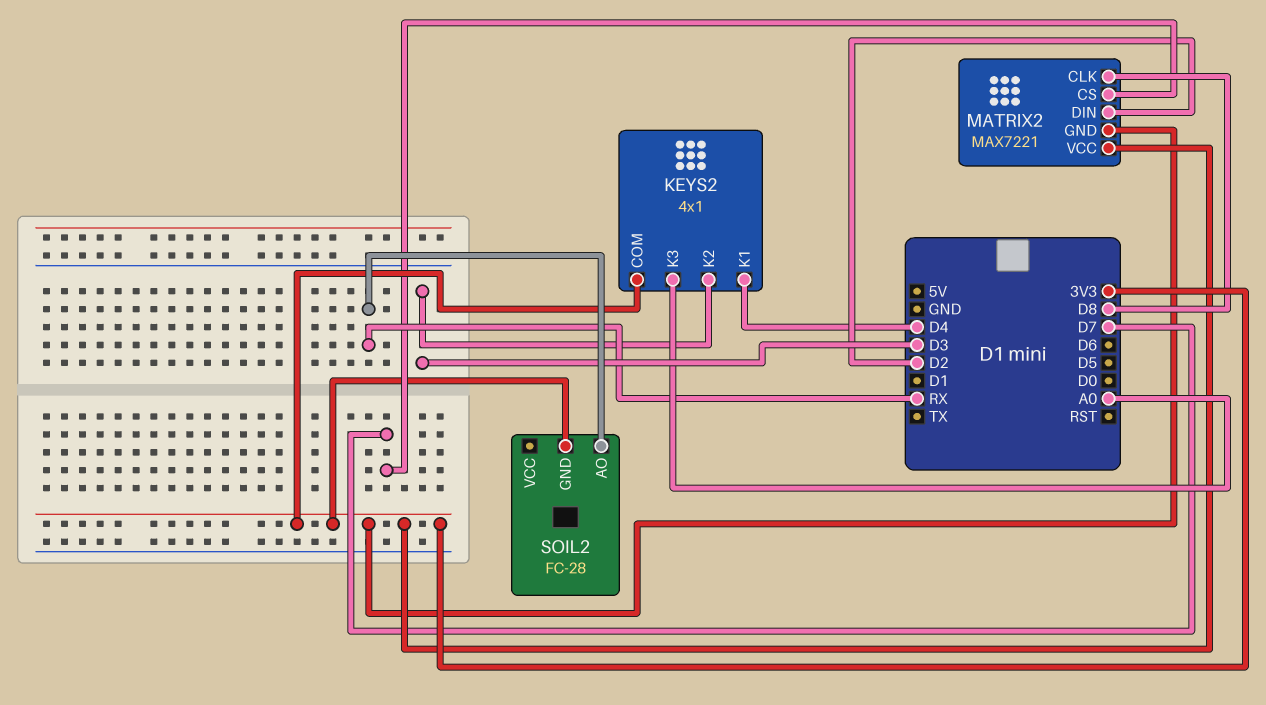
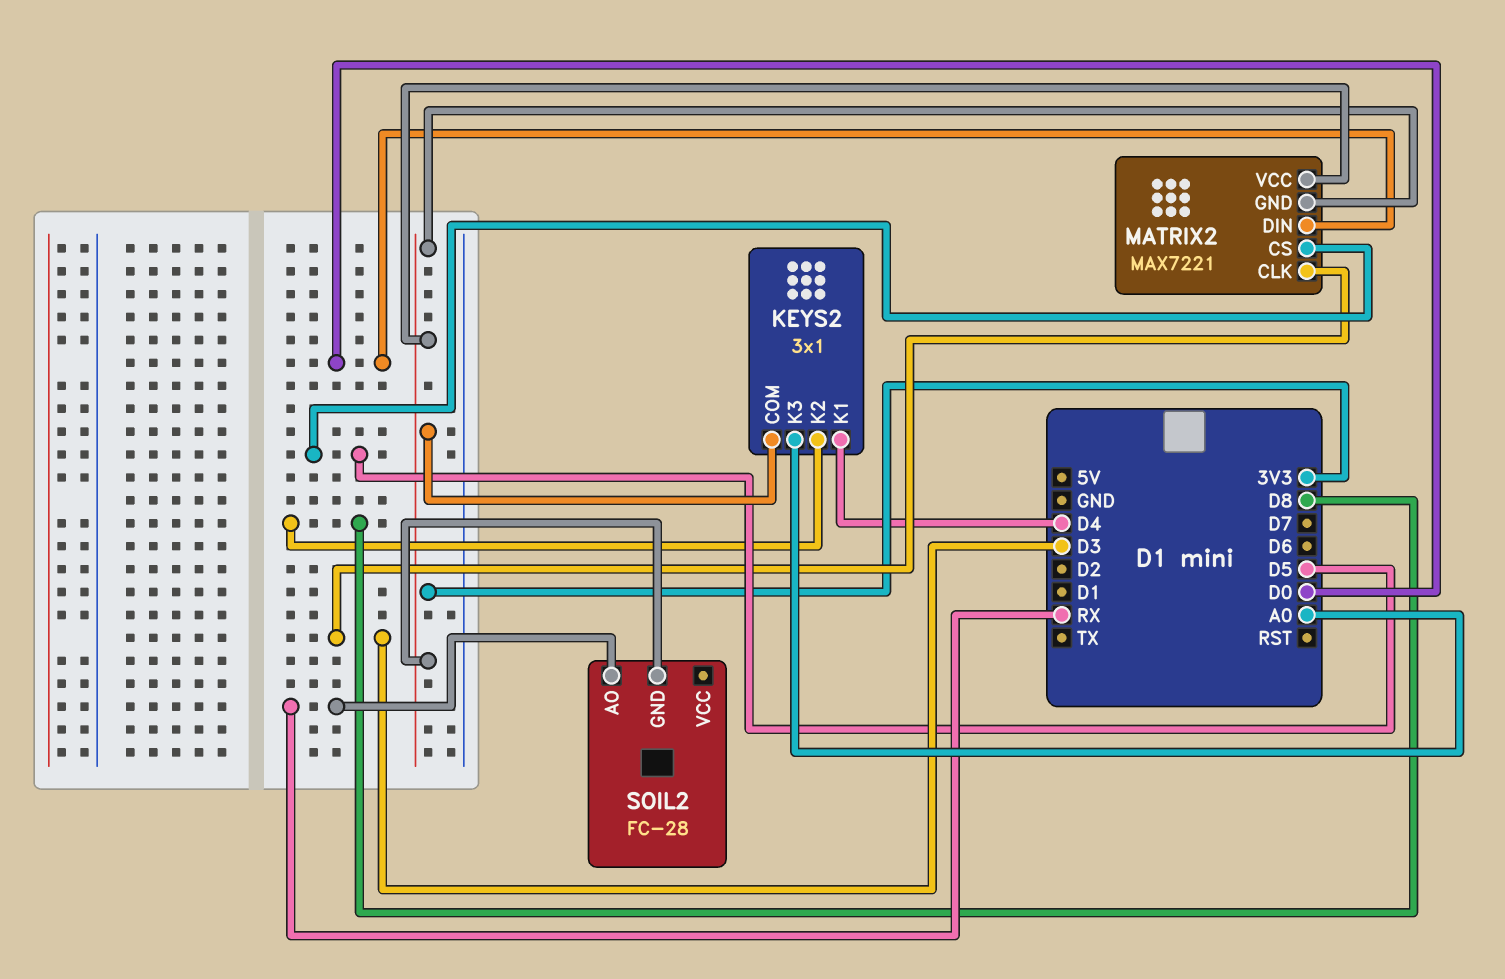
KEYS2: 4x1 -> 3x1
KEYS2 pin K2: D3 -> D8
MATRIX2 pin CLK: D8 -> D3
MATRIX2 pin CS: D7 -> D5
MATRIX2 pin DIN: D2 -> D0

